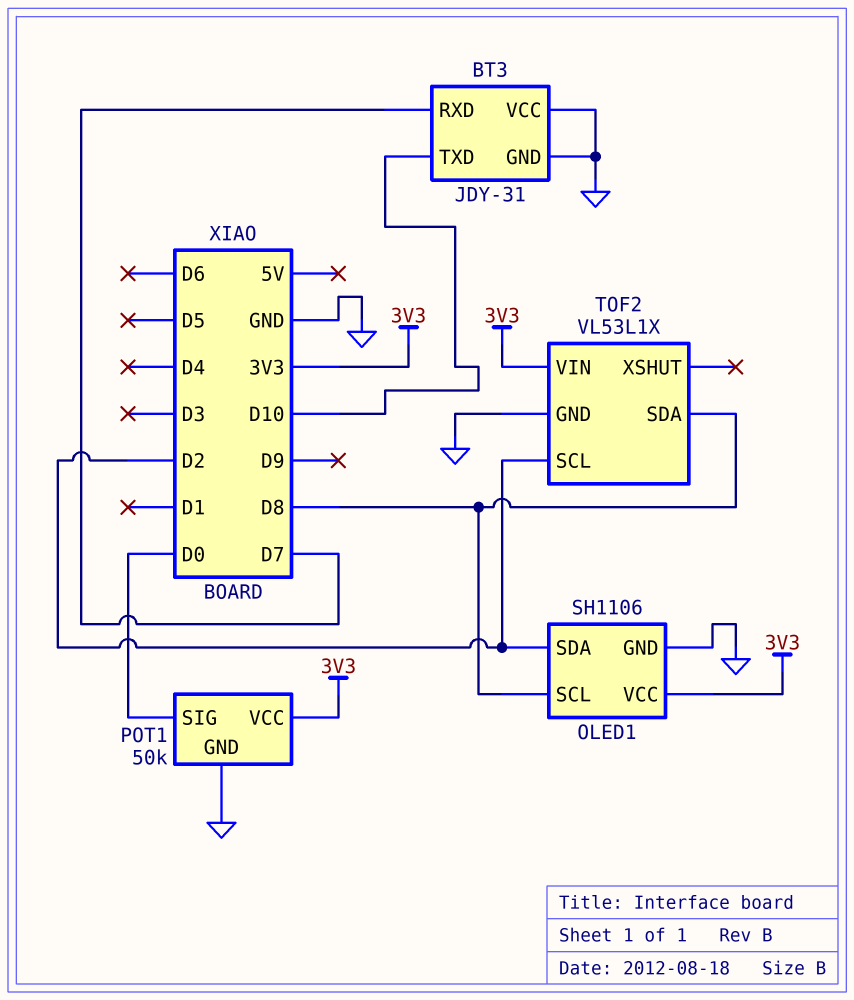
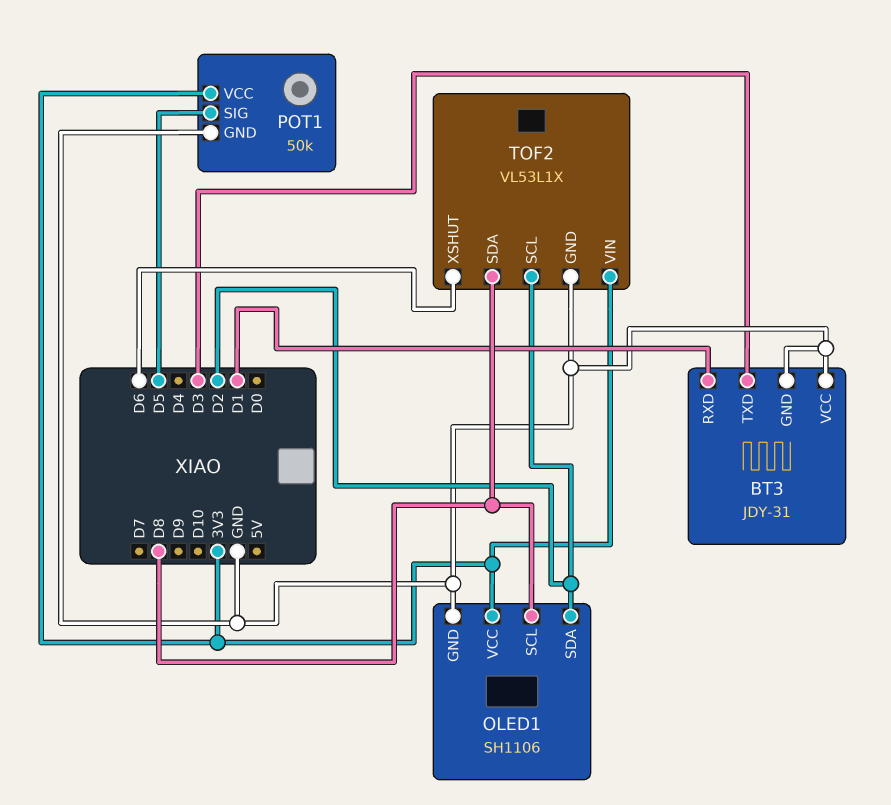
BT3 pin RXD: D7 -> D1
BT3 pin TXD: D10 -> D3
POT1 pin SIG: D0 -> D5
TOF2 pin XSHUT: none -> D6

